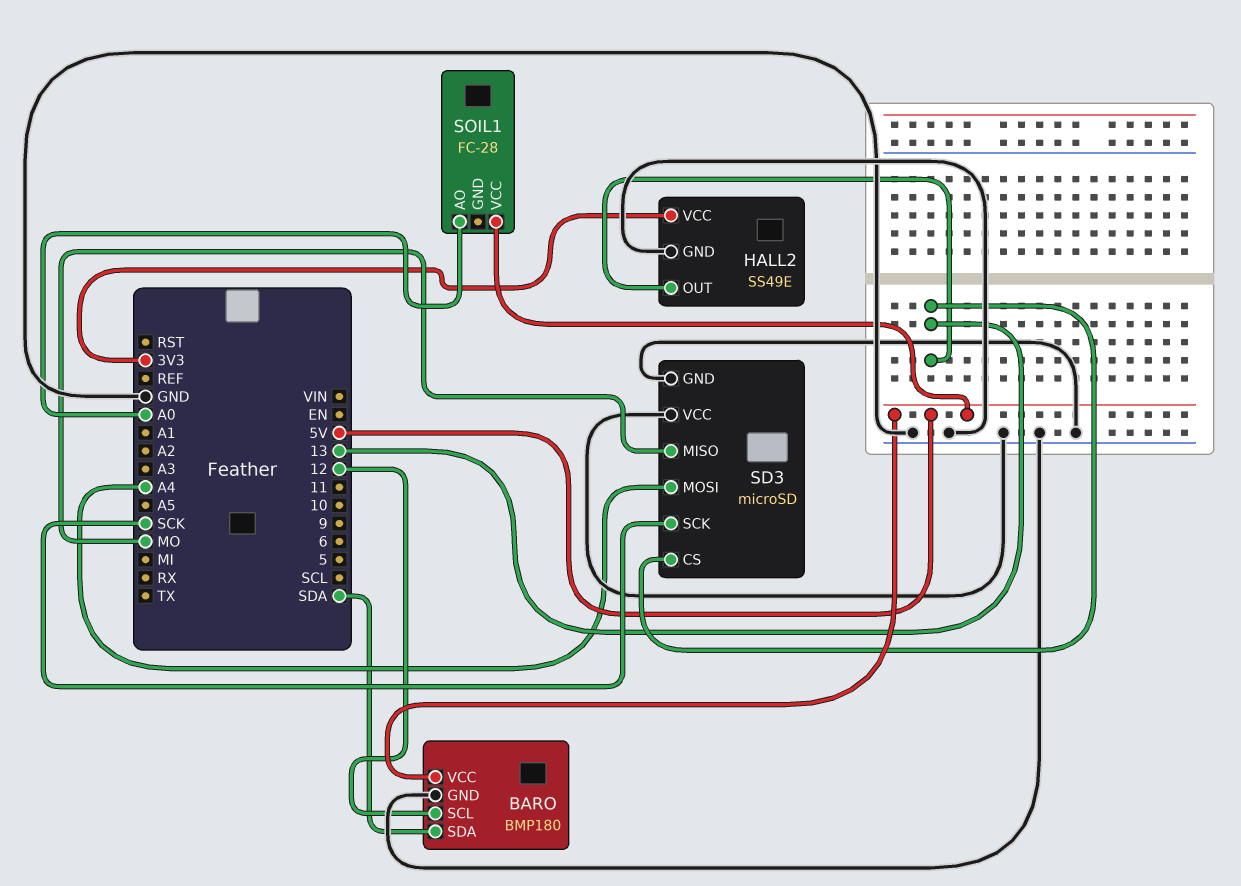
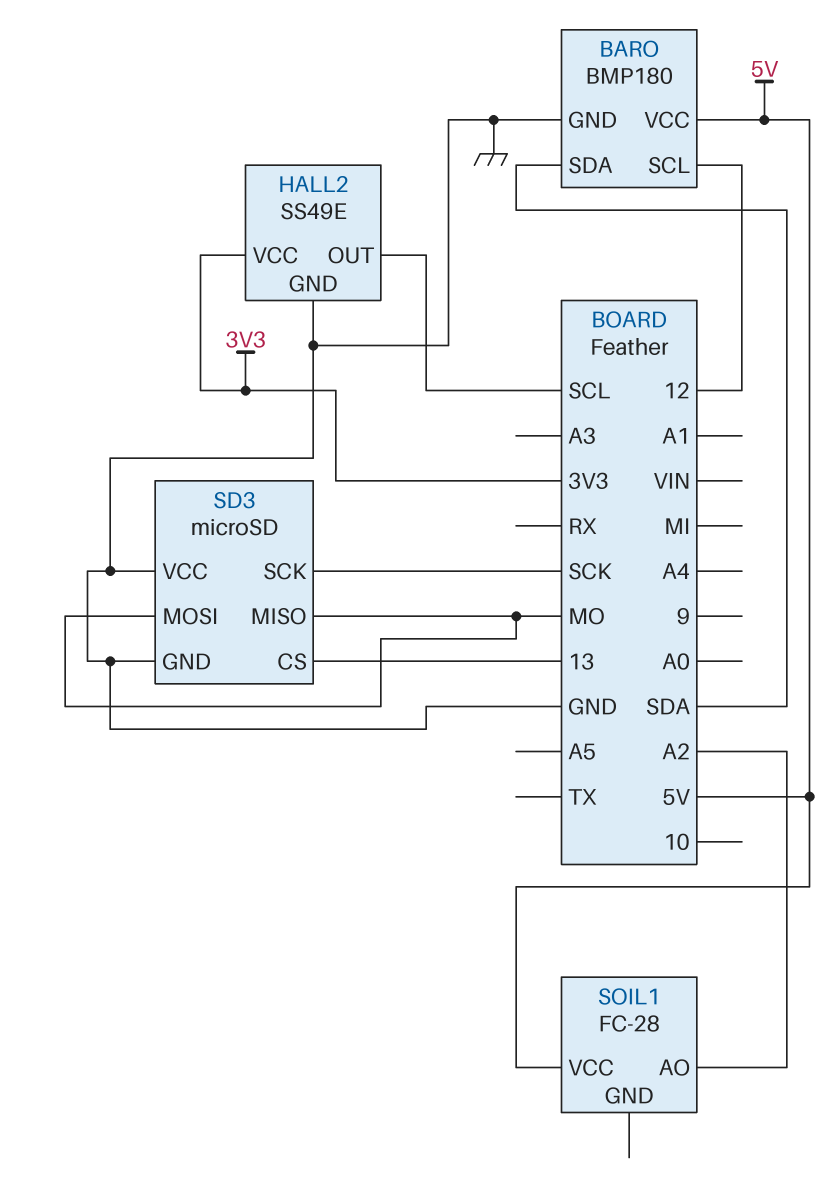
HALL2 pin OUT: 13 -> SCL
SD3 pin MOSI: A4 -> MO
SOIL1 pin AO: A0 -> A2

